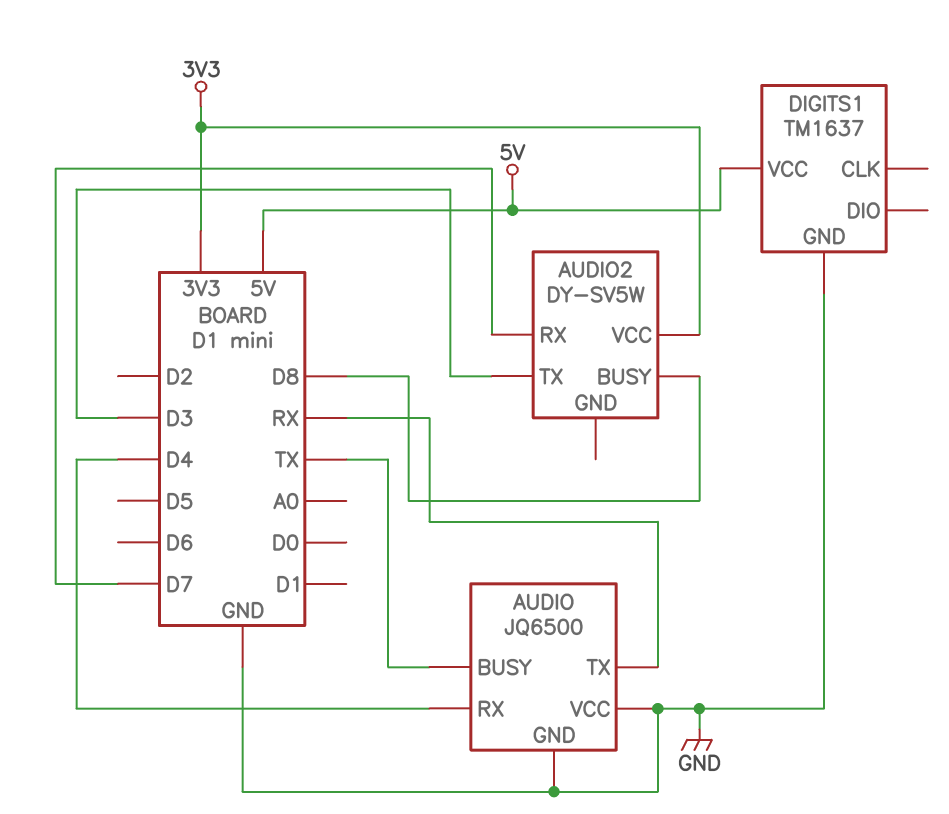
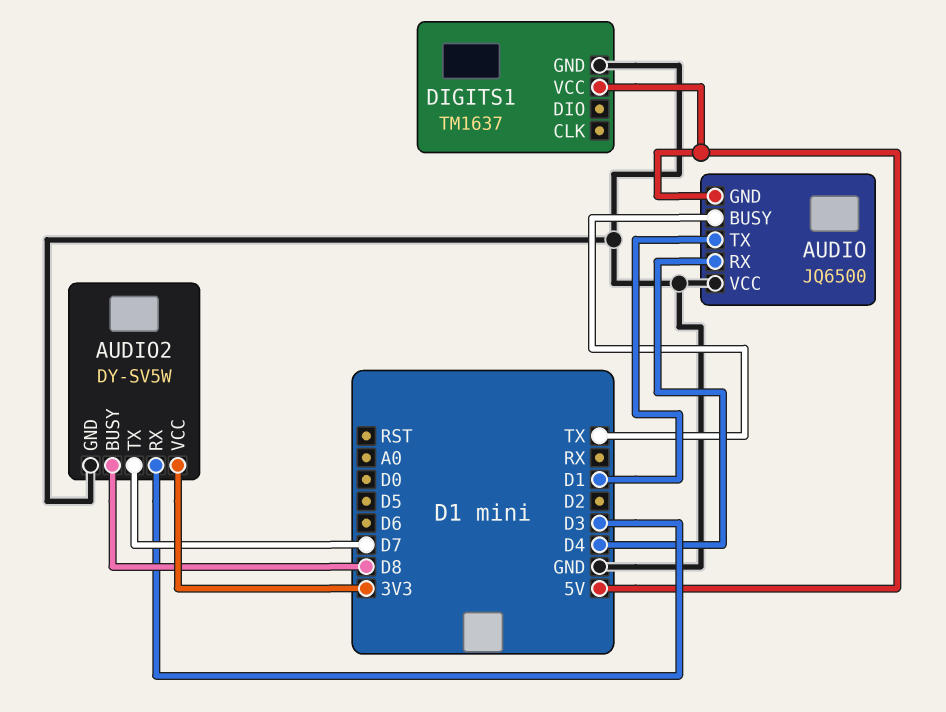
AUDIO pin GND: GND -> 5V
AUDIO pin TX: RX -> D1
AUDIO2 pin GND: none -> GND
AUDIO2 pin RX: D7 -> D3
AUDIO2 pin TX: D3 -> D7

